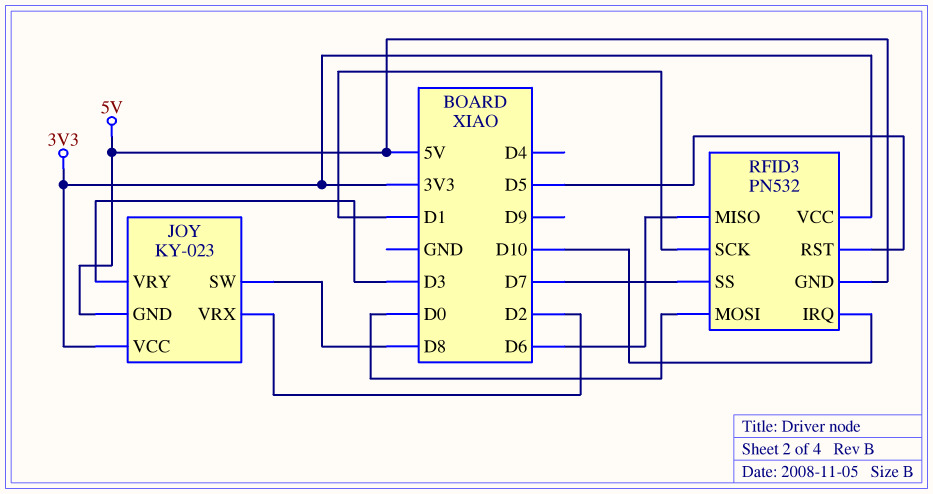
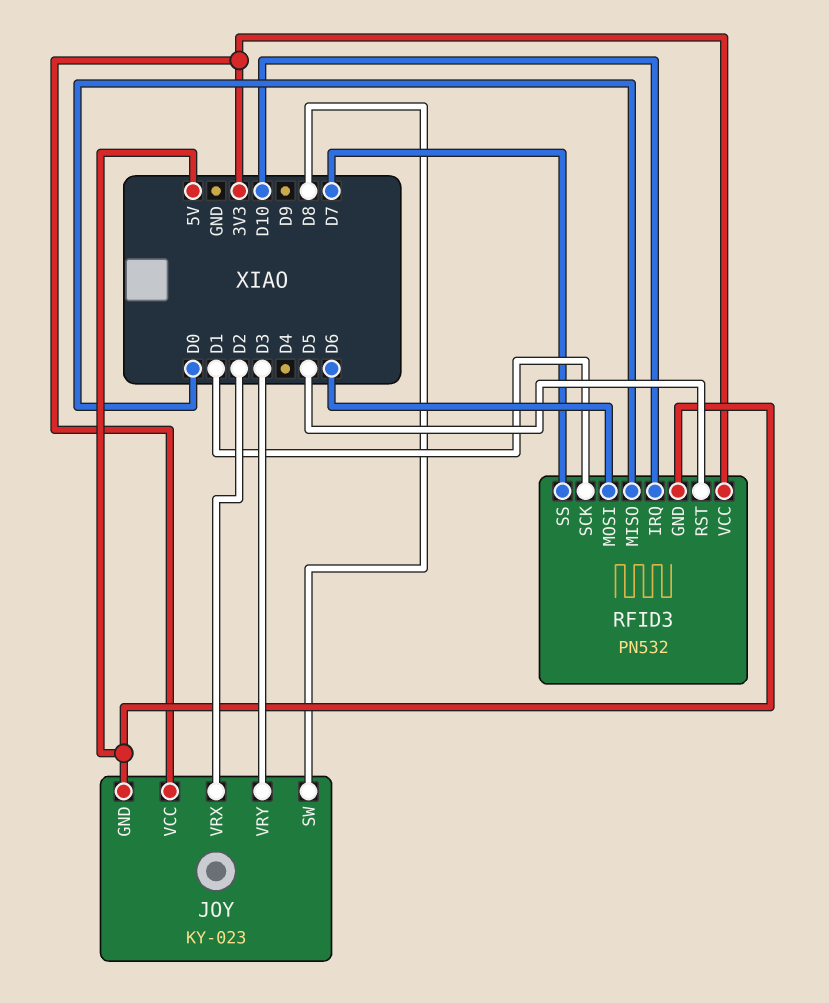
RFID3 pin MISO: D6 -> D0
RFID3 pin MOSI: D0 -> D6

